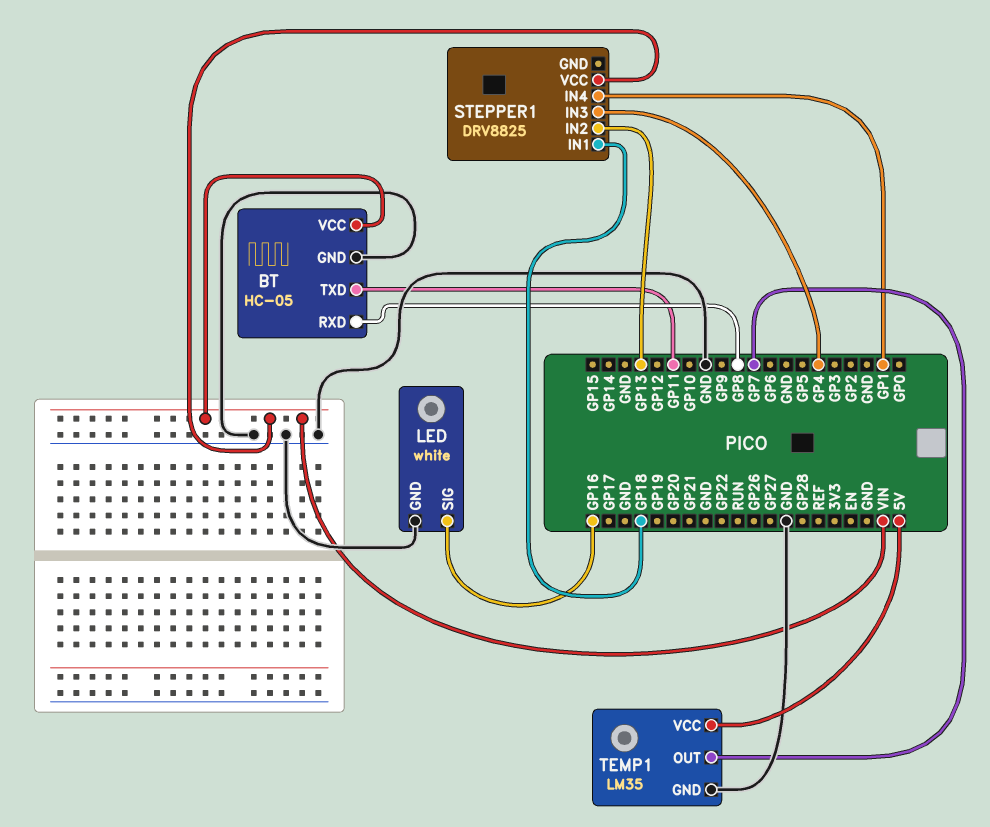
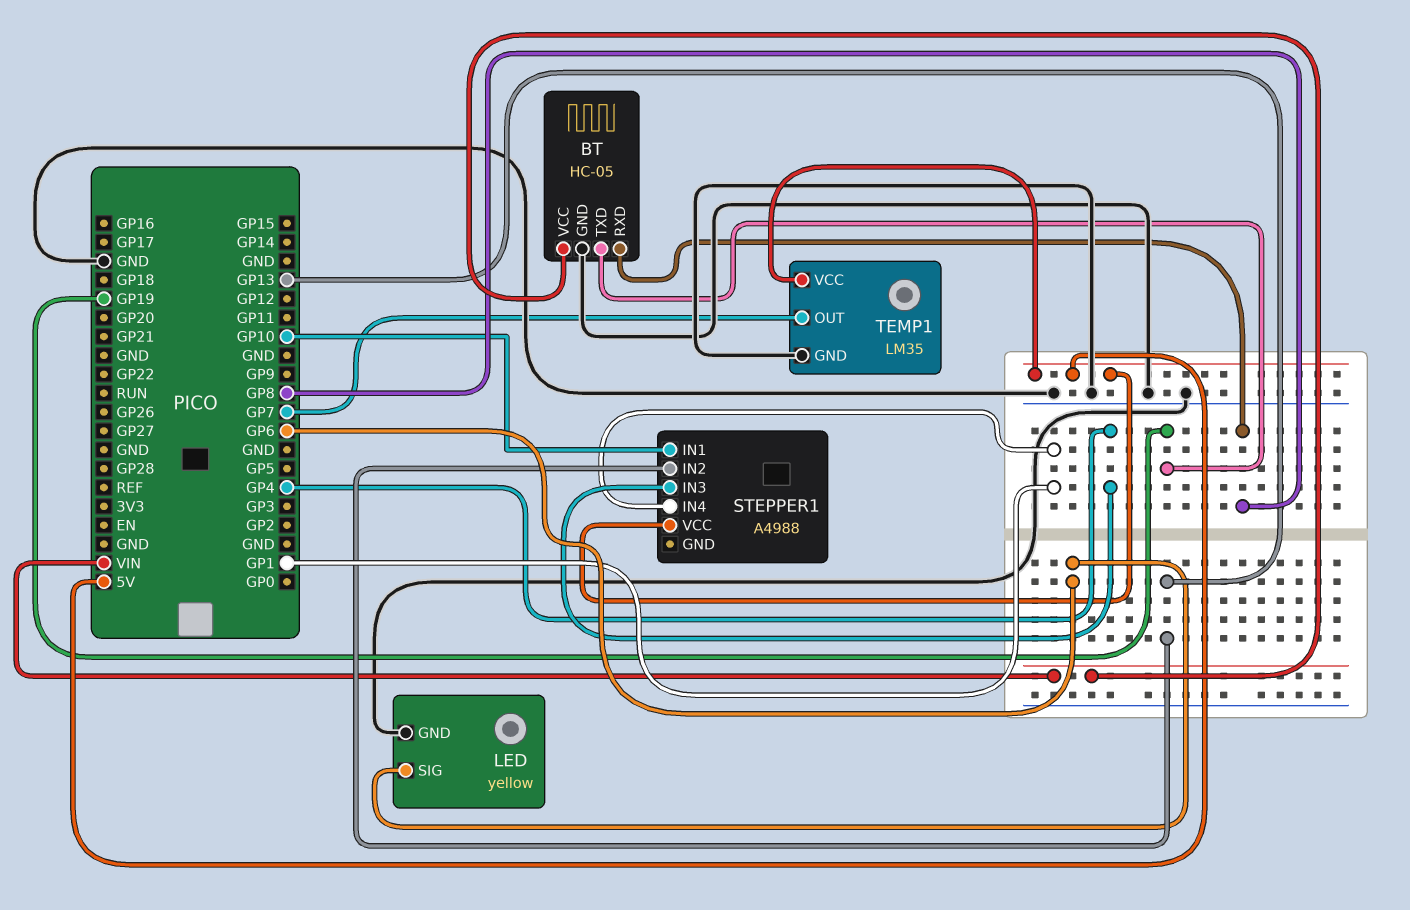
BT pin TXD: GP11 -> GP19
LED: white -> yellow
LED pin SIG: GP16 -> GP6
STEPPER1: DRV8825 -> A4988
STEPPER1 pin IN1: GP18 -> GP10
STEPPER1 pin VCC: VIN -> 5V

